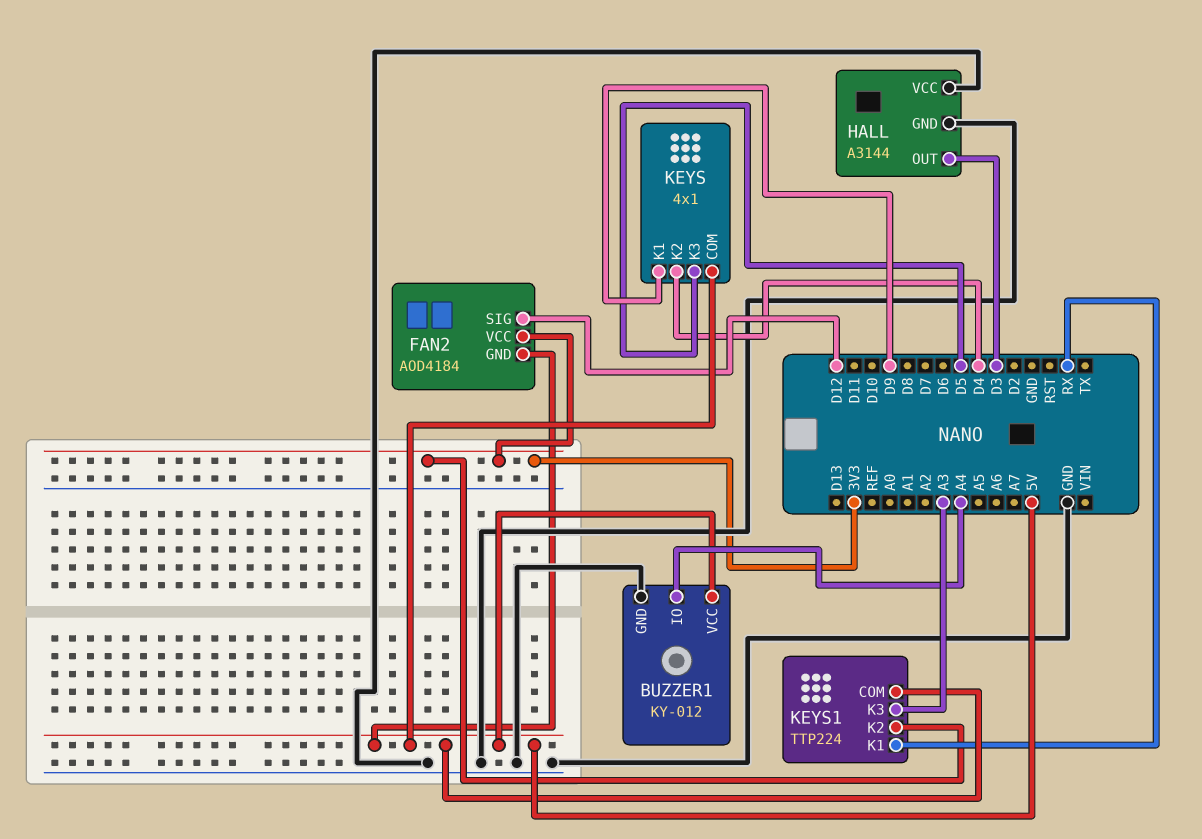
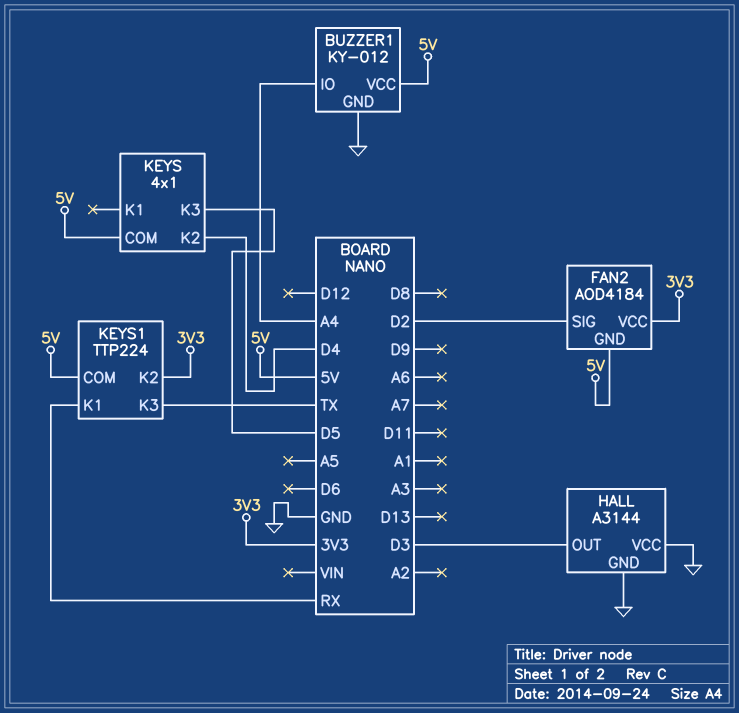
FAN2 pin SIG: D12 -> D2
KEYS pin K1: D9 -> none
KEYS1 pin K3: A3 -> TX

